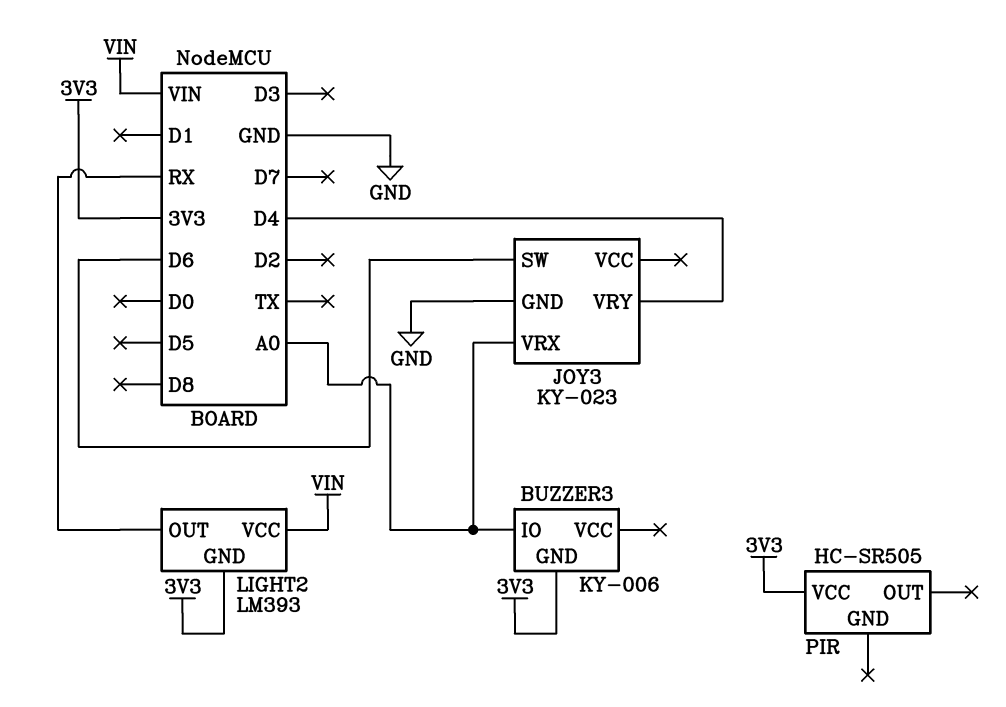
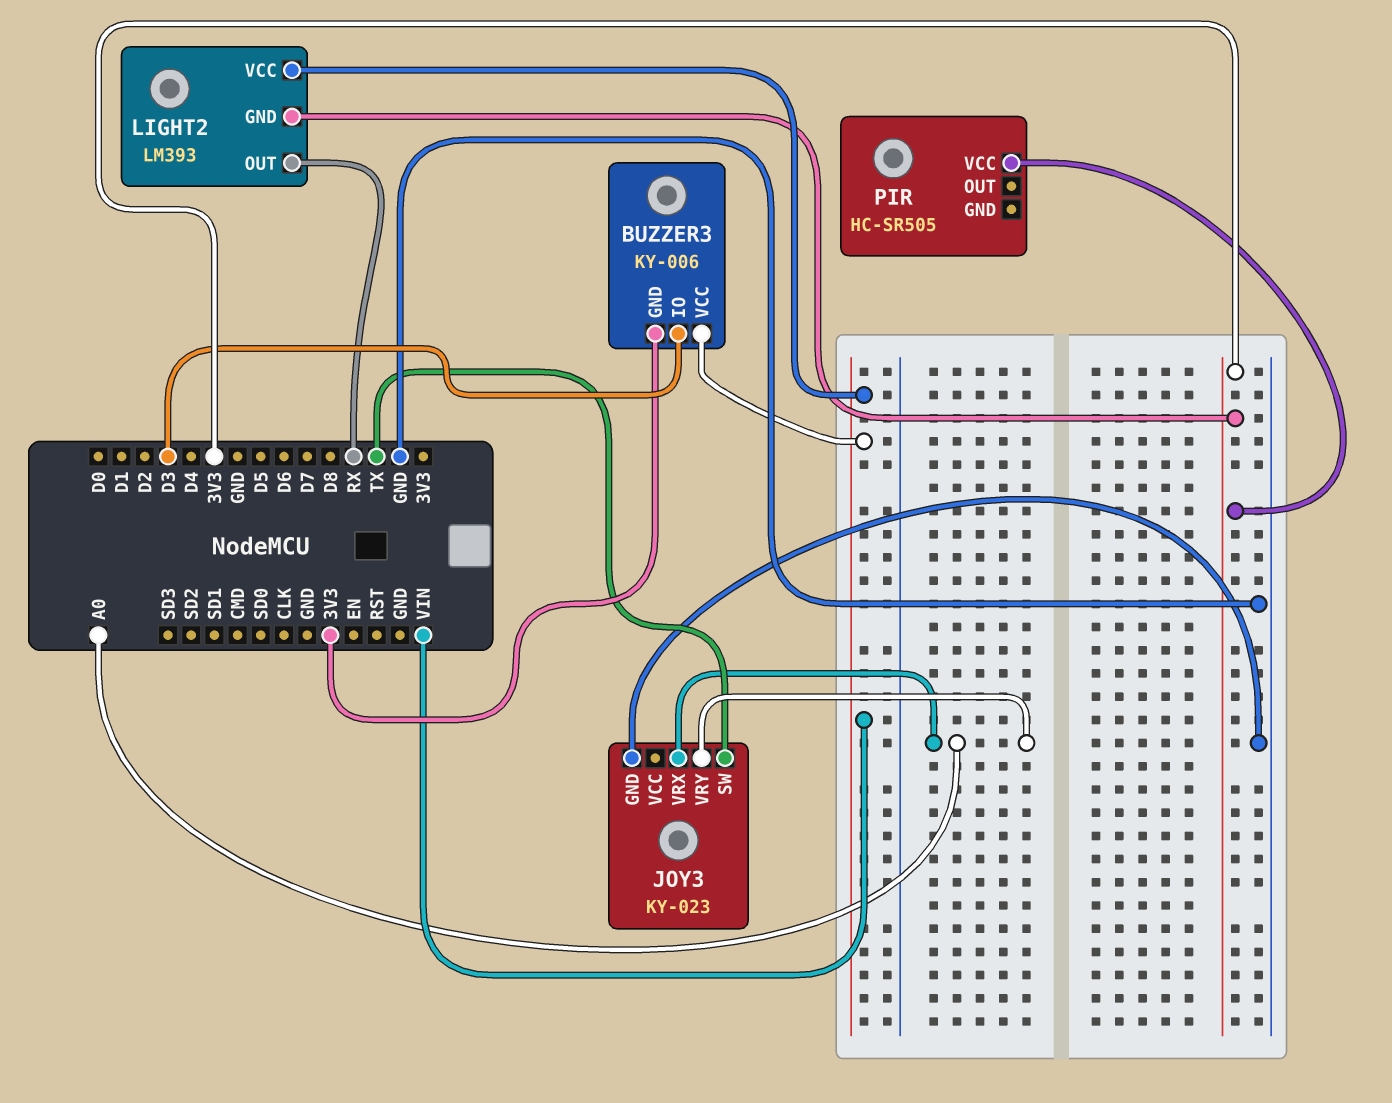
BUZZER3 pin IO: A0 -> D3
BUZZER3 pin VCC: none -> VIN
JOY3 pin SW: D6 -> TX
JOY3 pin VRY: D4 -> A0

